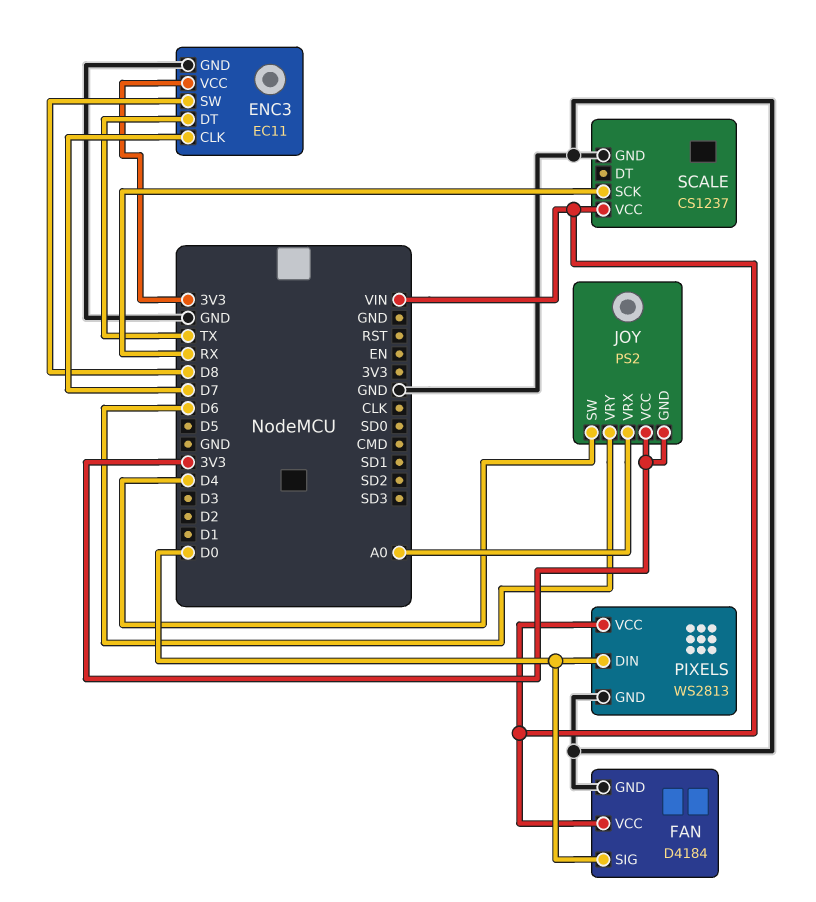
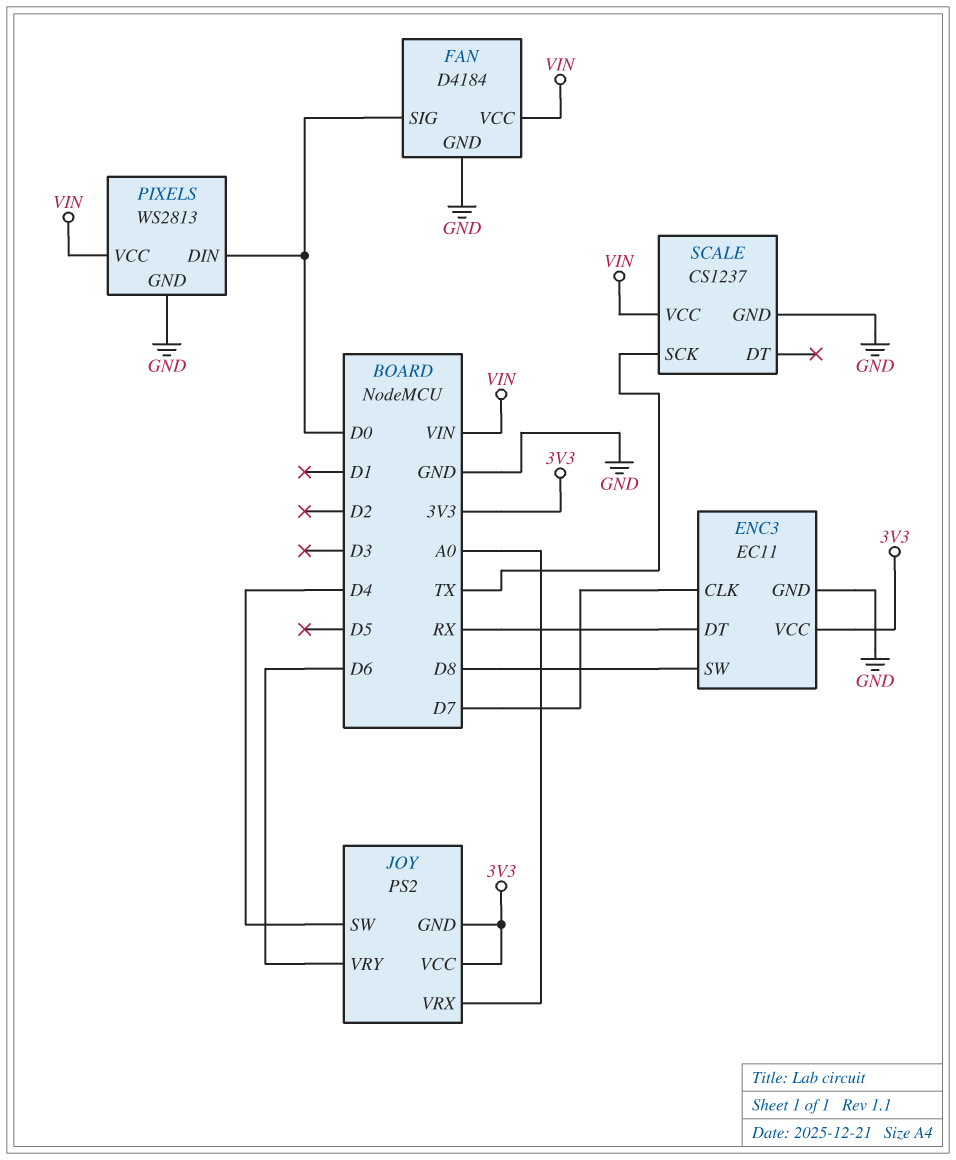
ENC3 pin DT: TX -> RX
SCALE pin SCK: RX -> TX

